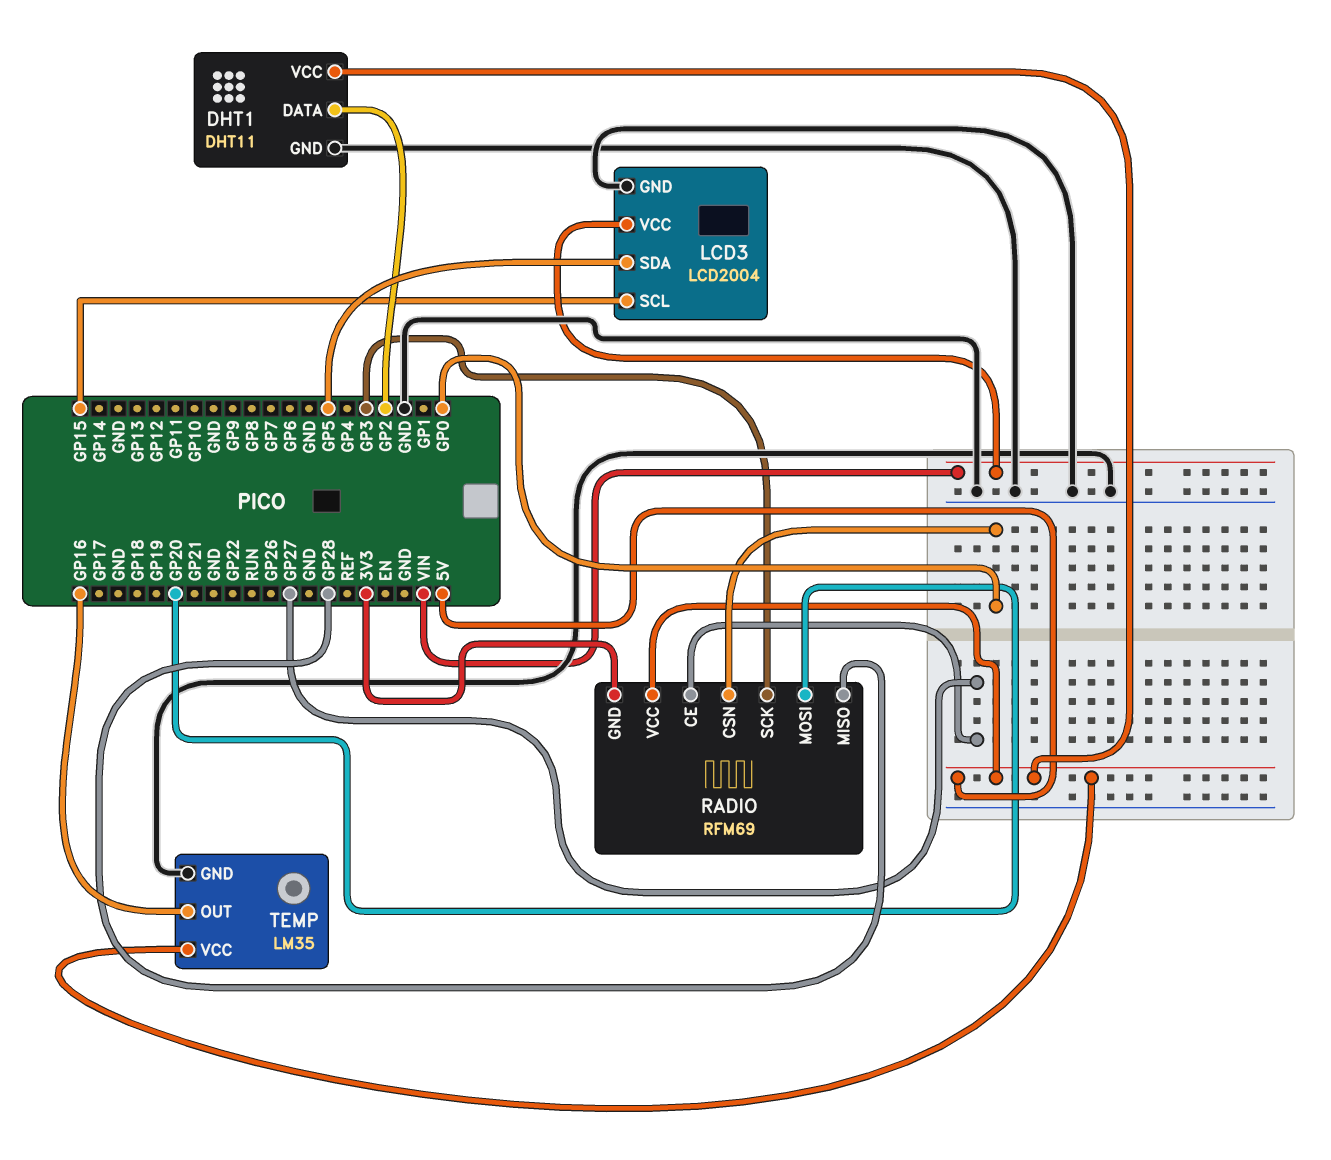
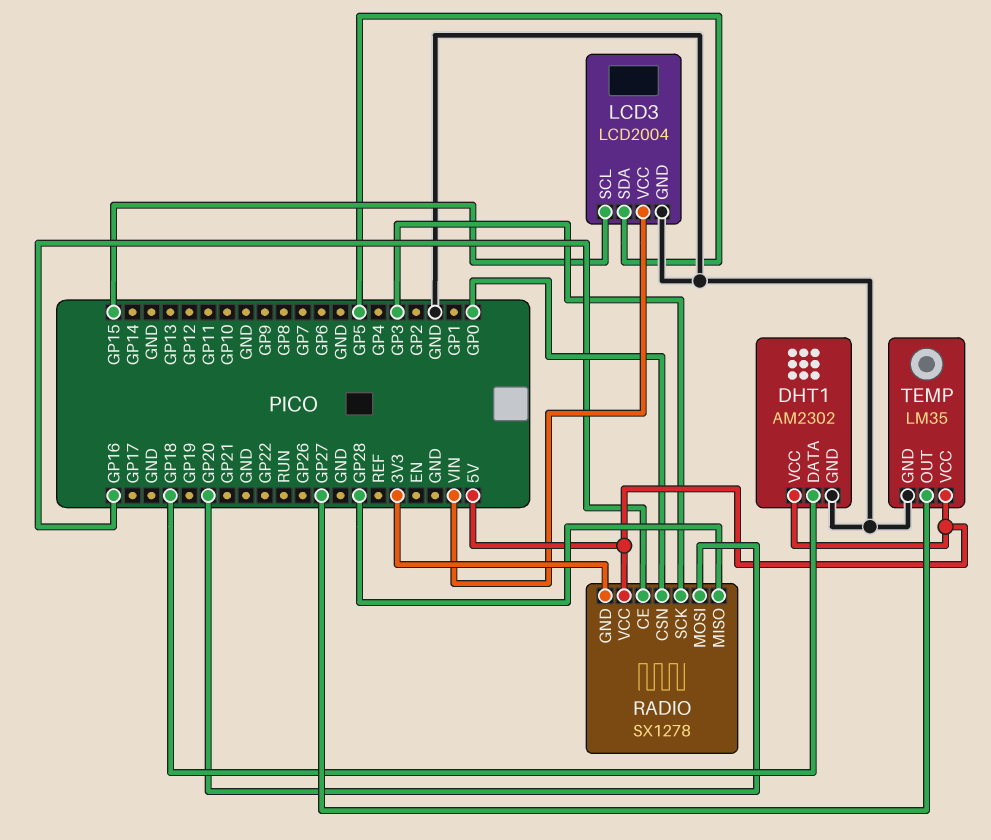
DHT1: DHT11 -> AM2302
DHT1 pin DATA: GP2 -> GP18
RADIO: RFM69 -> SX1278
RADIO pin CE: GP27 -> GP16
TEMP pin OUT: GP16 -> GP27

